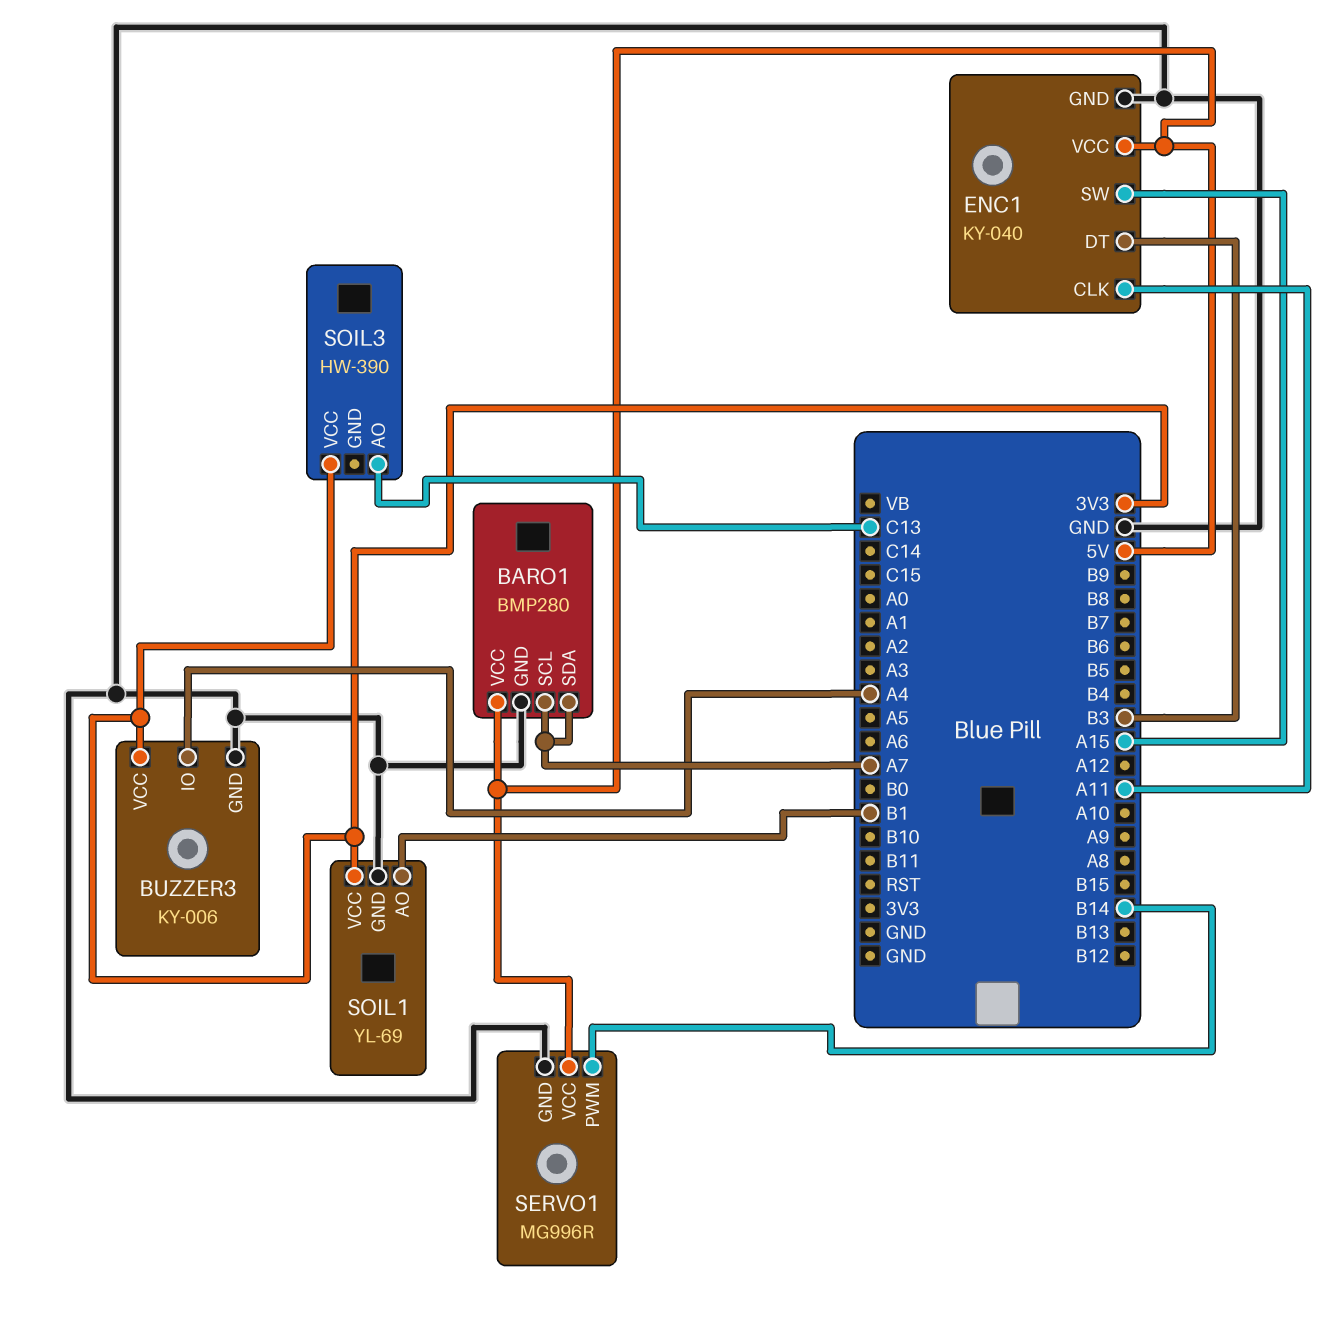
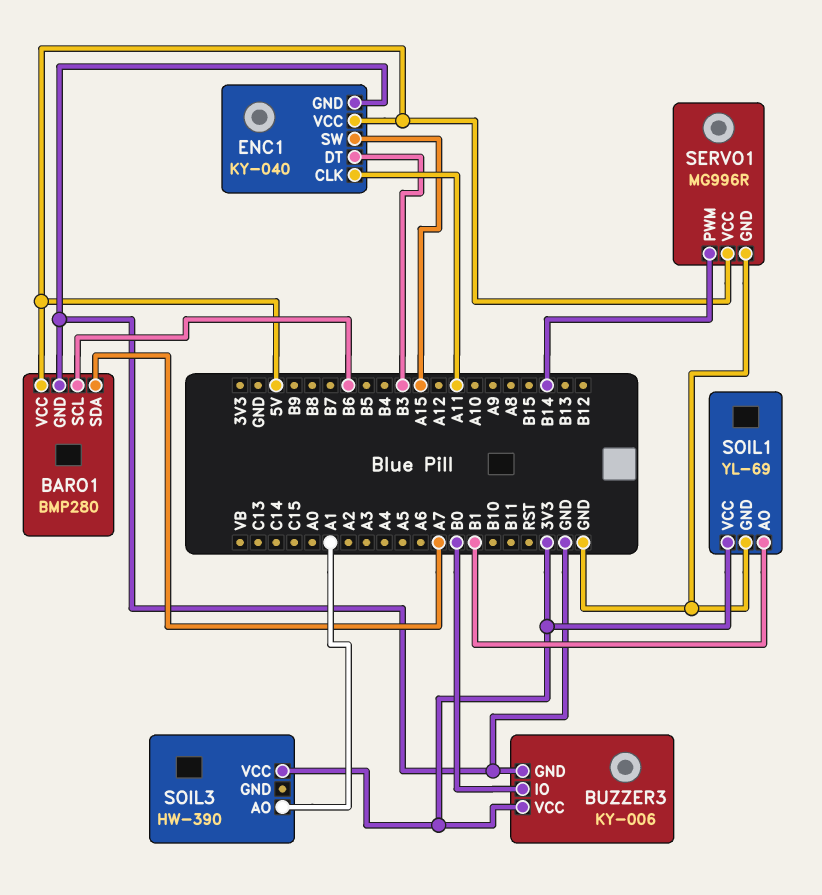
BARO1 pin SCL: A7 -> B6
BUZZER3 pin IO: A4 -> B0
SOIL3 pin AO: C13 -> A1

